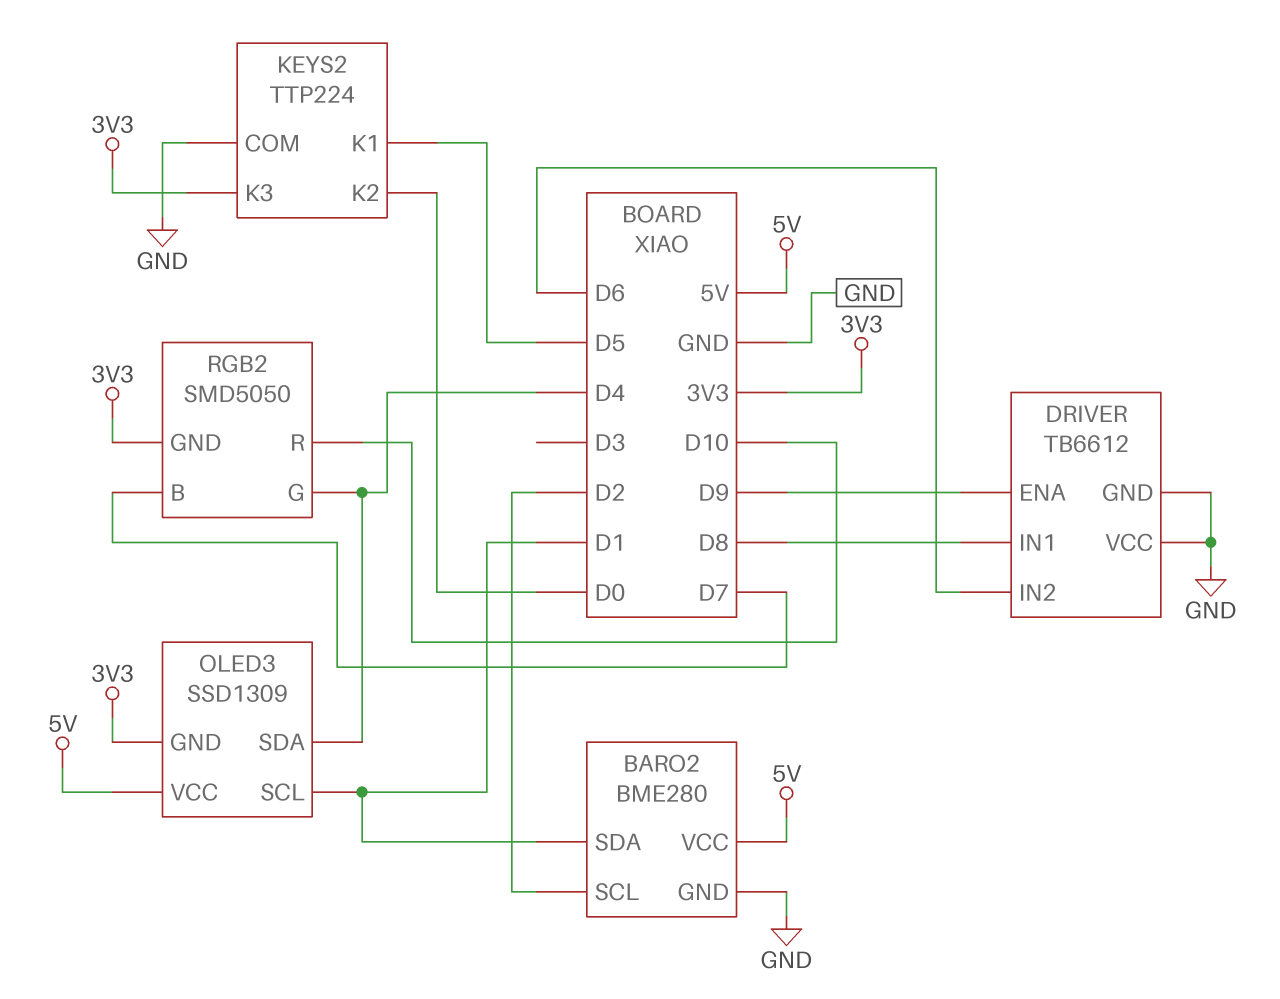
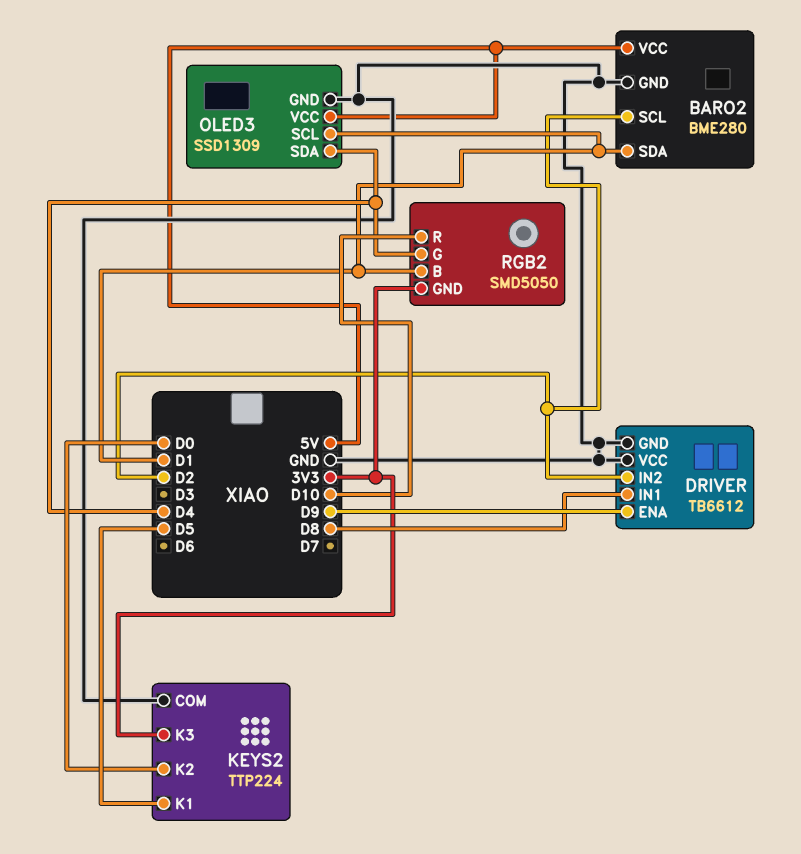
DRIVER pin IN2: D6 -> D2
OLED3 pin GND: 3V3 -> GND
RGB2 pin B: D7 -> D1

